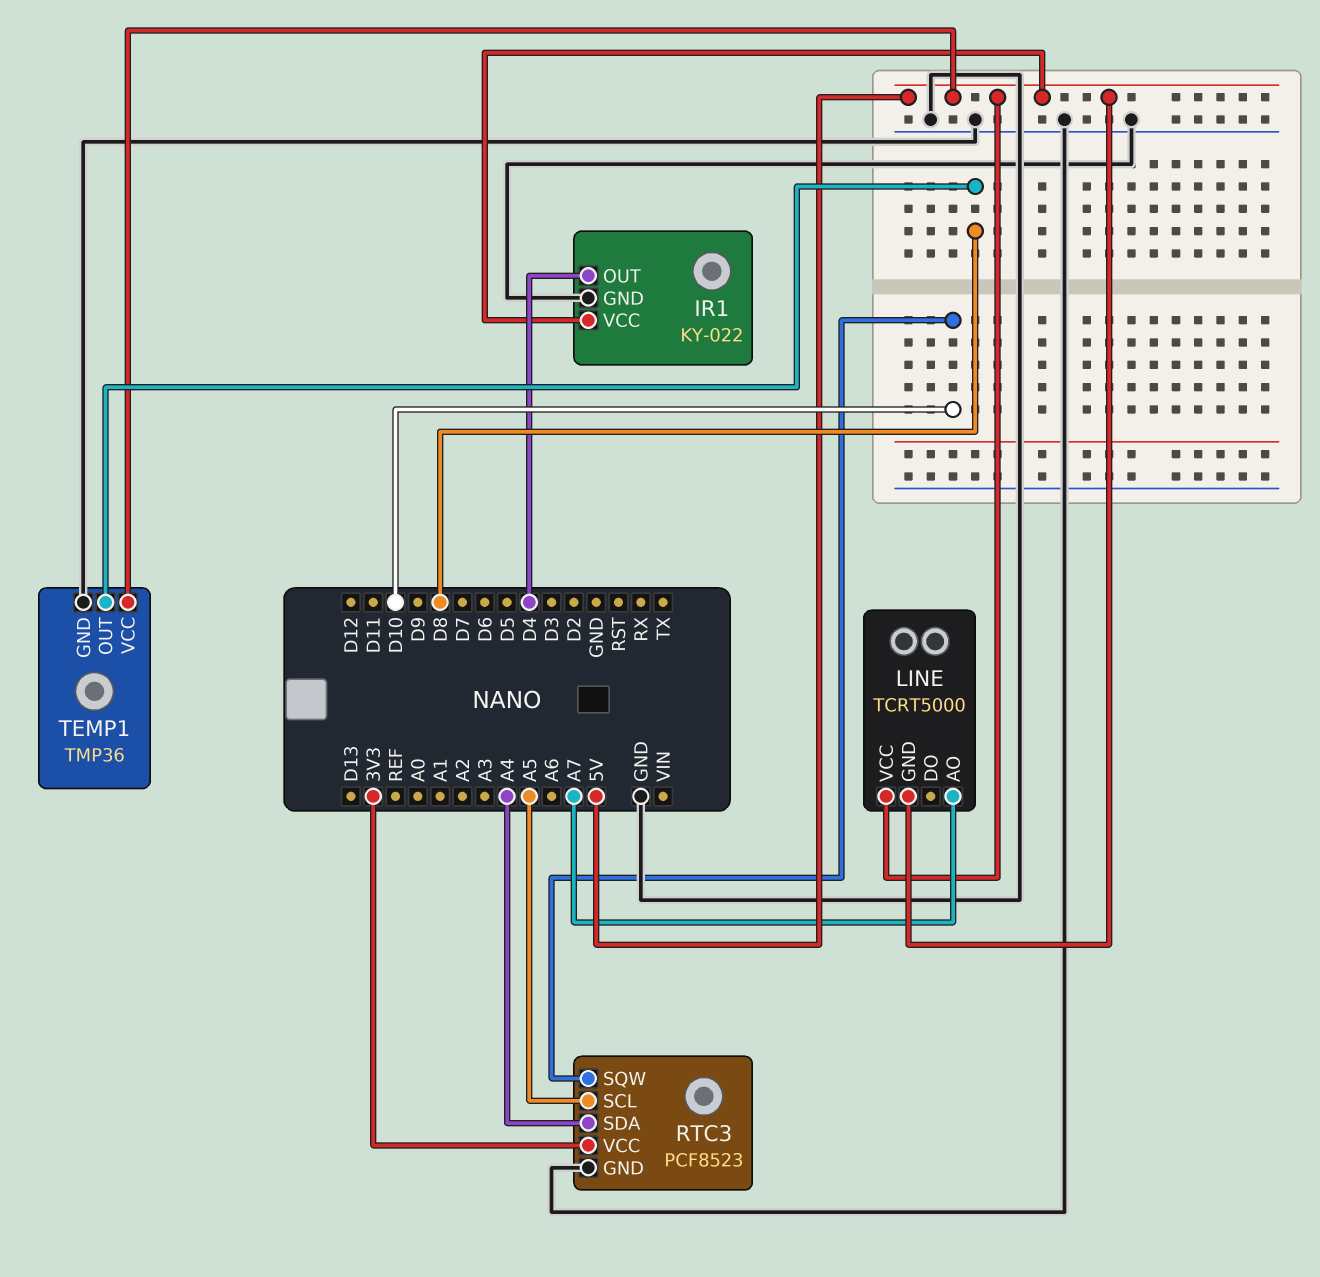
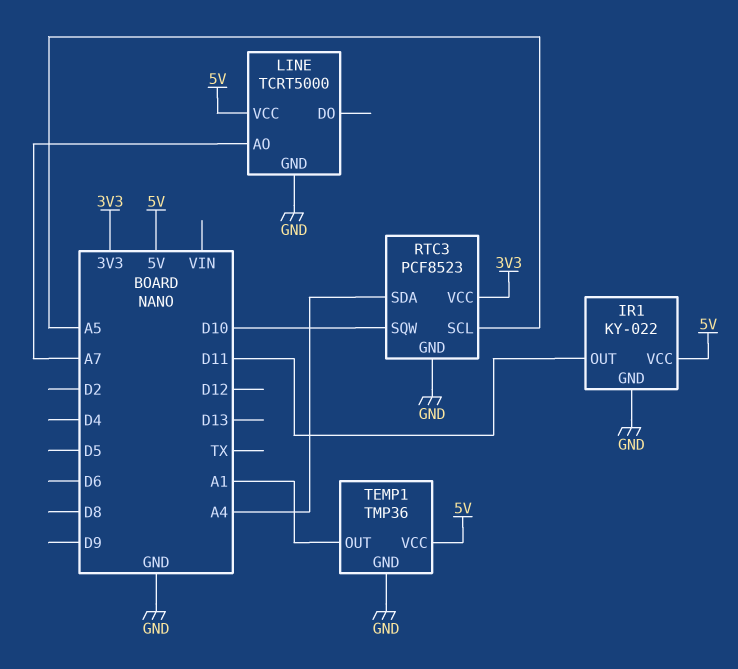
IR1 pin OUT: D4 -> D11
LINE pin GND: 5V -> GND
TEMP1 pin OUT: D8 -> A1

